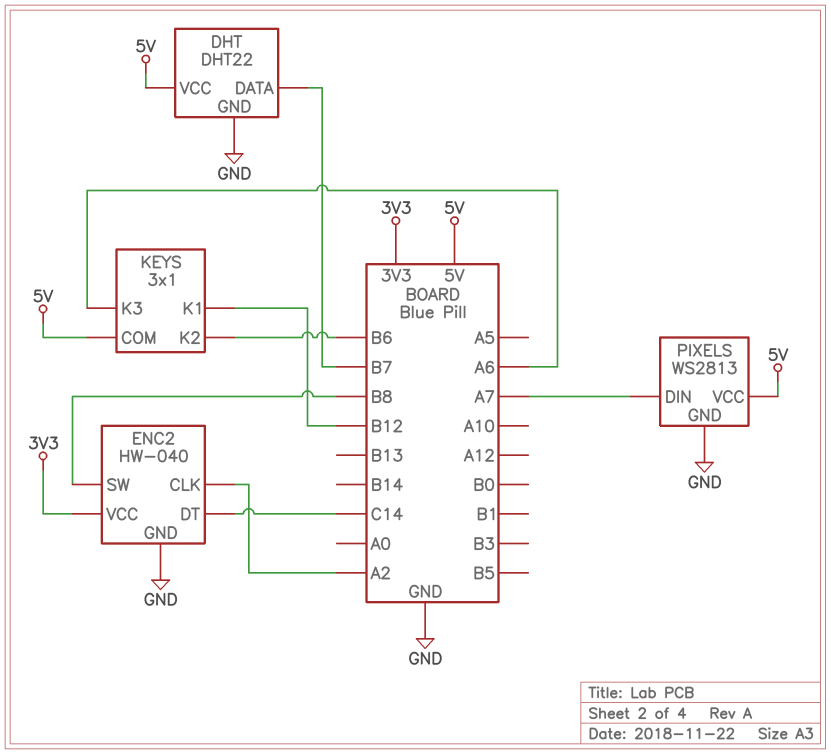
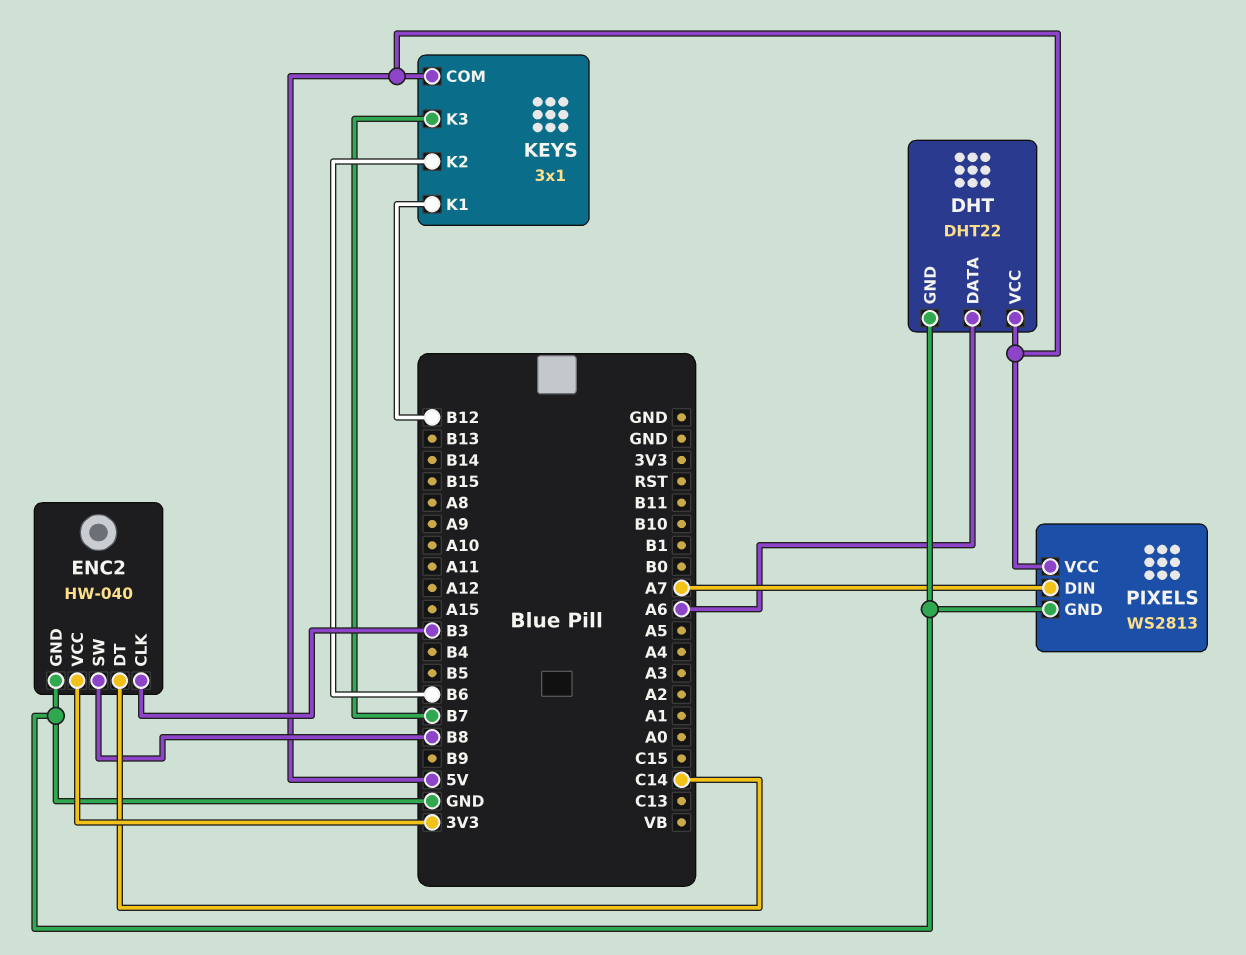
DHT pin DATA: B7 -> A6
ENC2 pin CLK: A2 -> B3
KEYS pin K3: A6 -> B7

